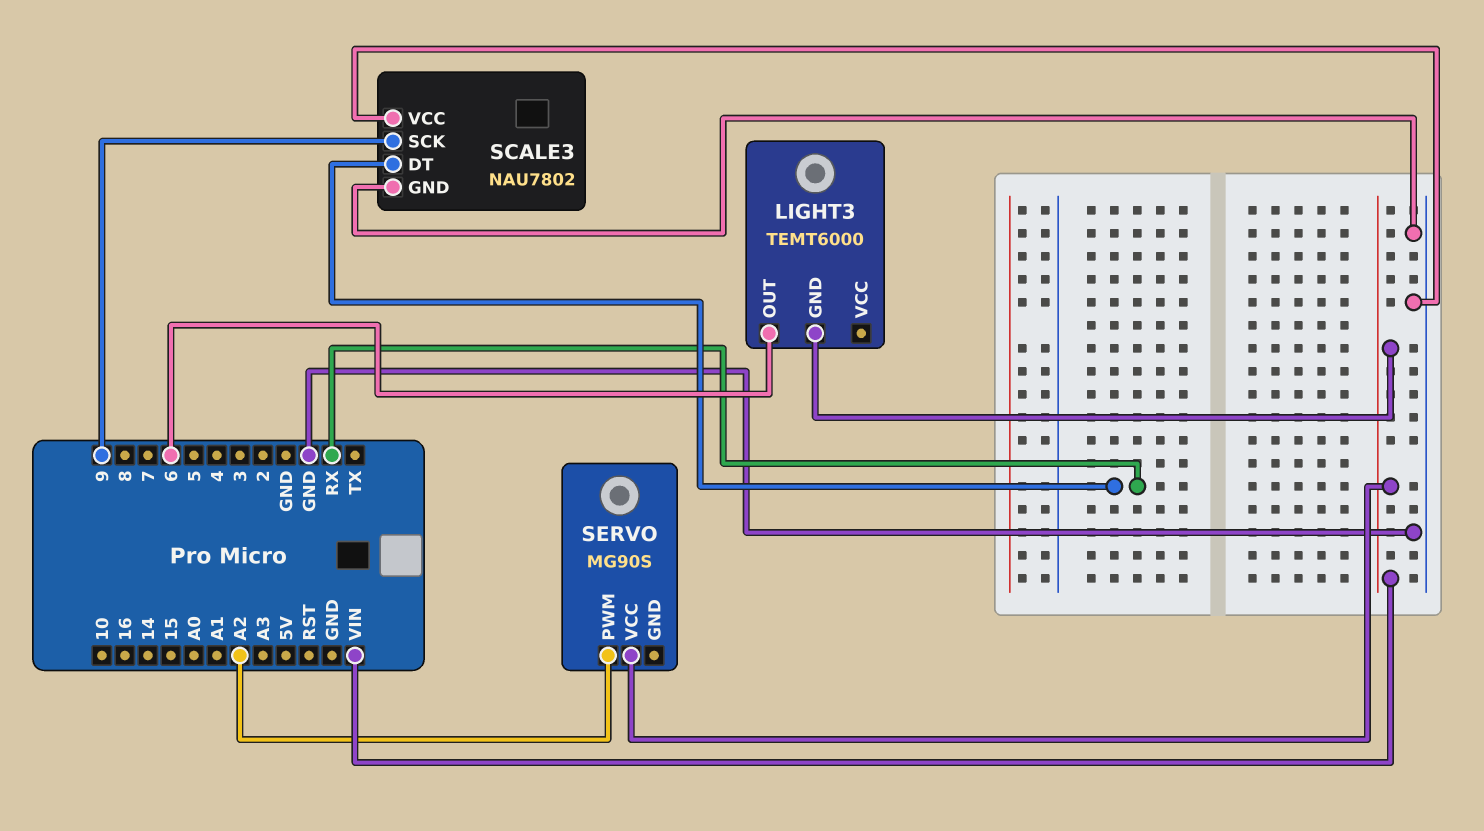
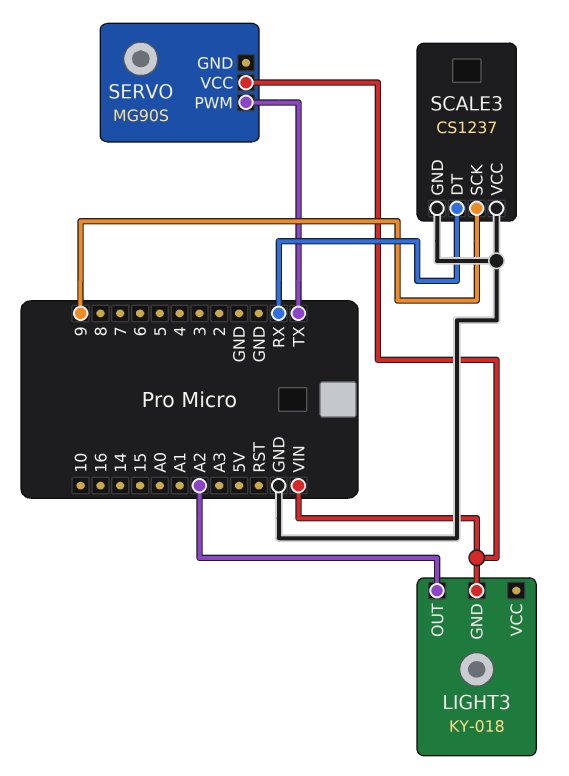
LIGHT3: TEMT6000 -> KY-018
LIGHT3 pin OUT: 6 -> A2
SCALE3: NAU7802 -> CS1237
SERVO pin PWM: A2 -> TX

